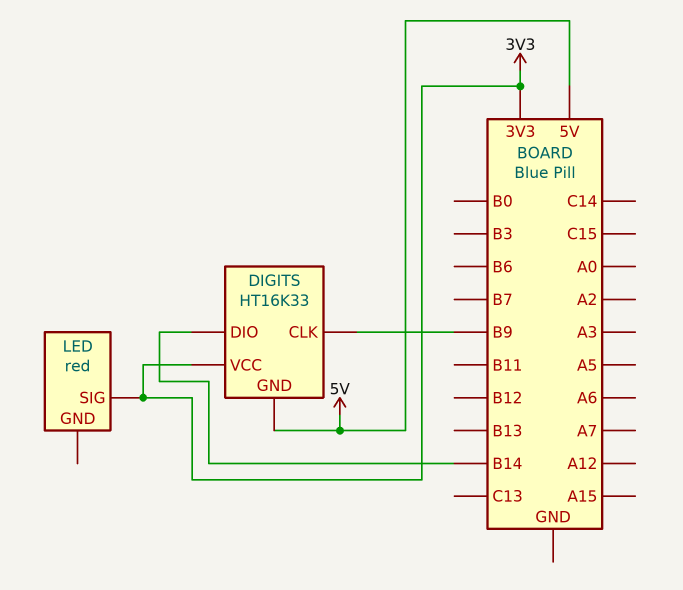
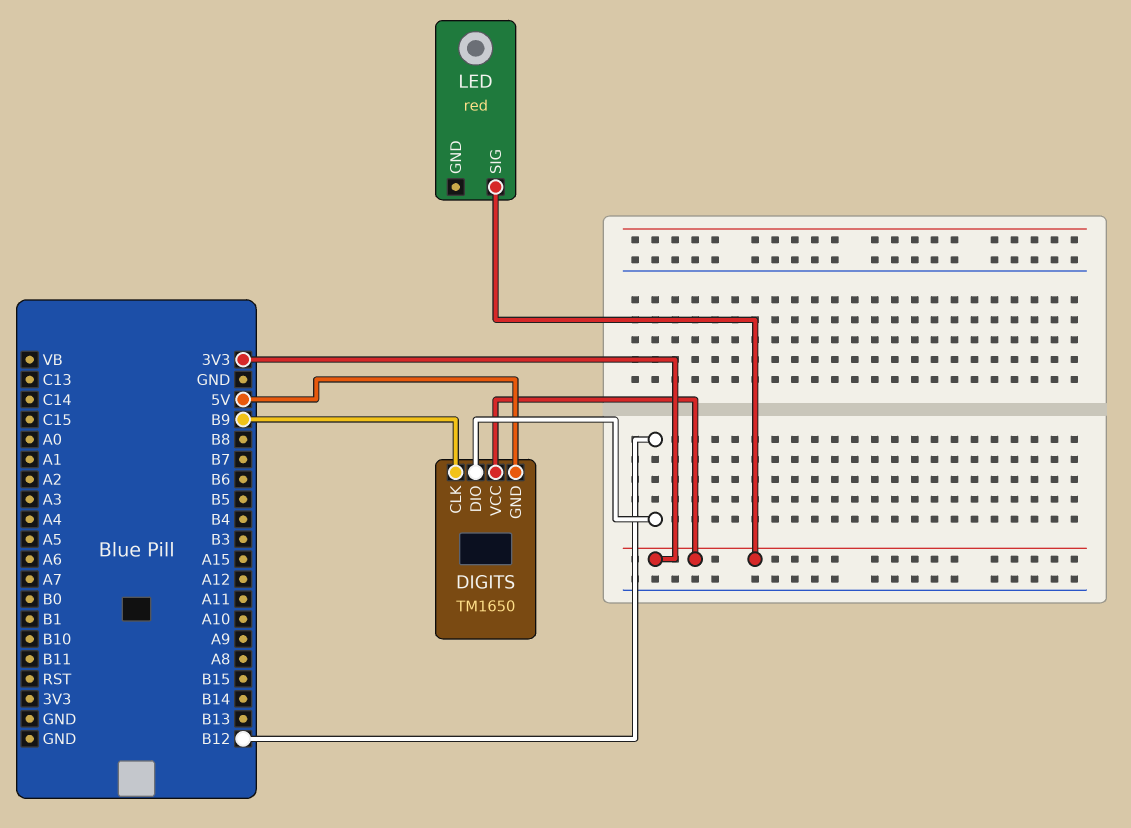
DIGITS: HT16K33 -> TM1650
DIGITS pin DIO: B14 -> B12

